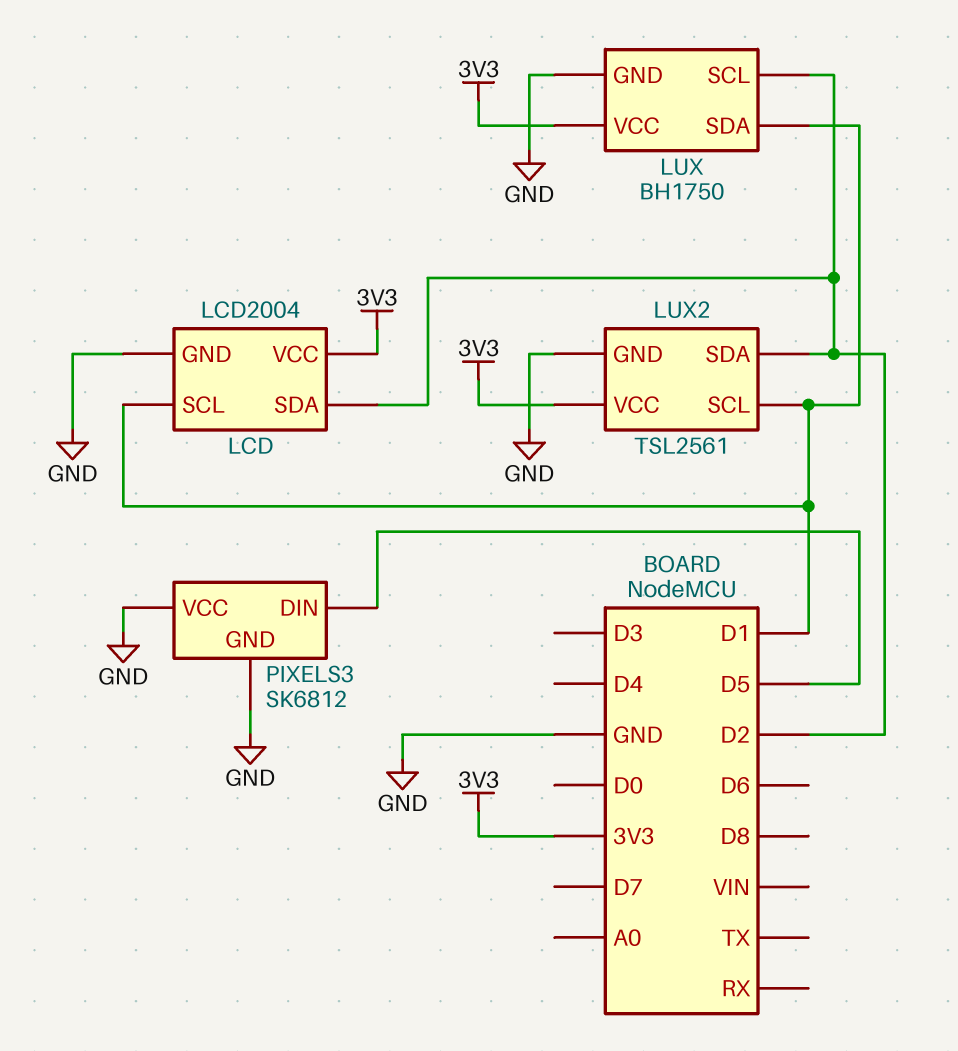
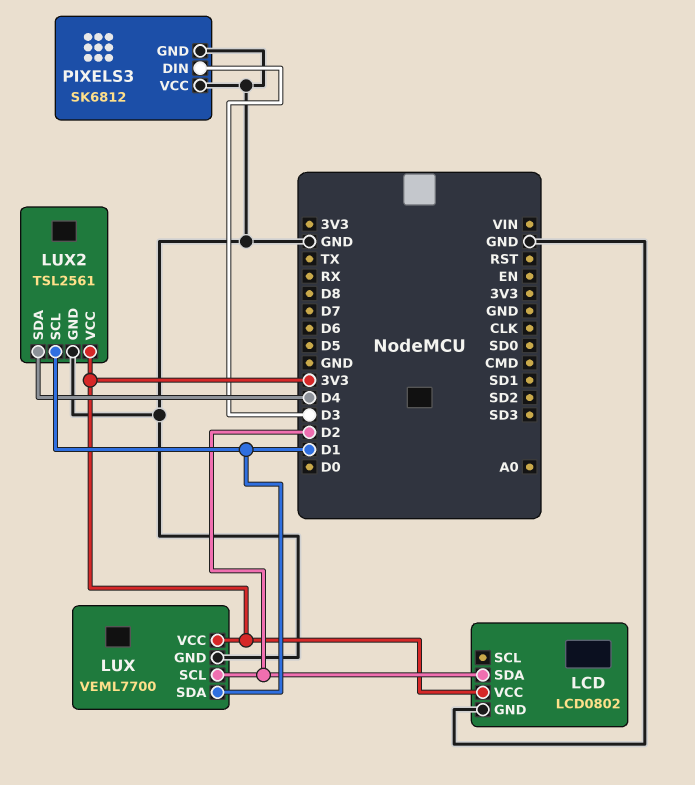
LCD: LCD2004 -> LCD0802
LCD pin SCL: D1 -> none
LUX: BH1750 -> VEML7700
LUX2 pin SDA: D2 -> D4
PIXELS3 pin DIN: D5 -> D3

